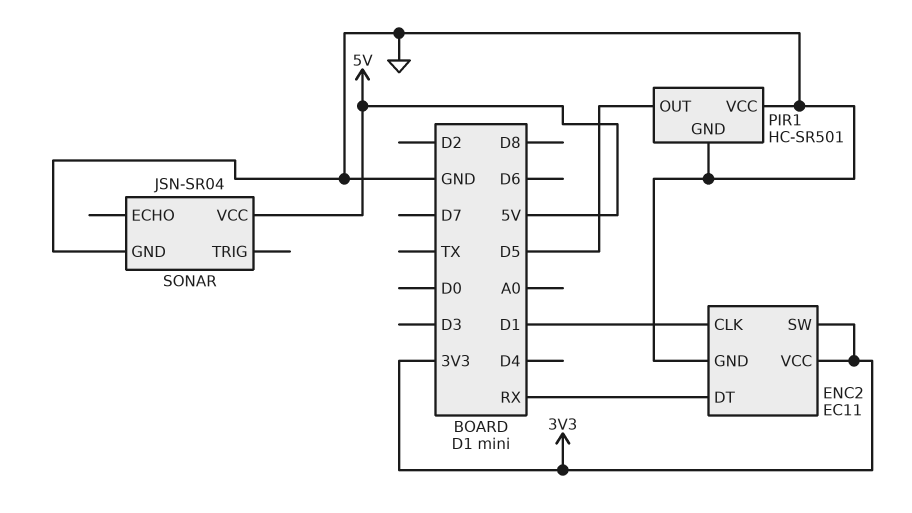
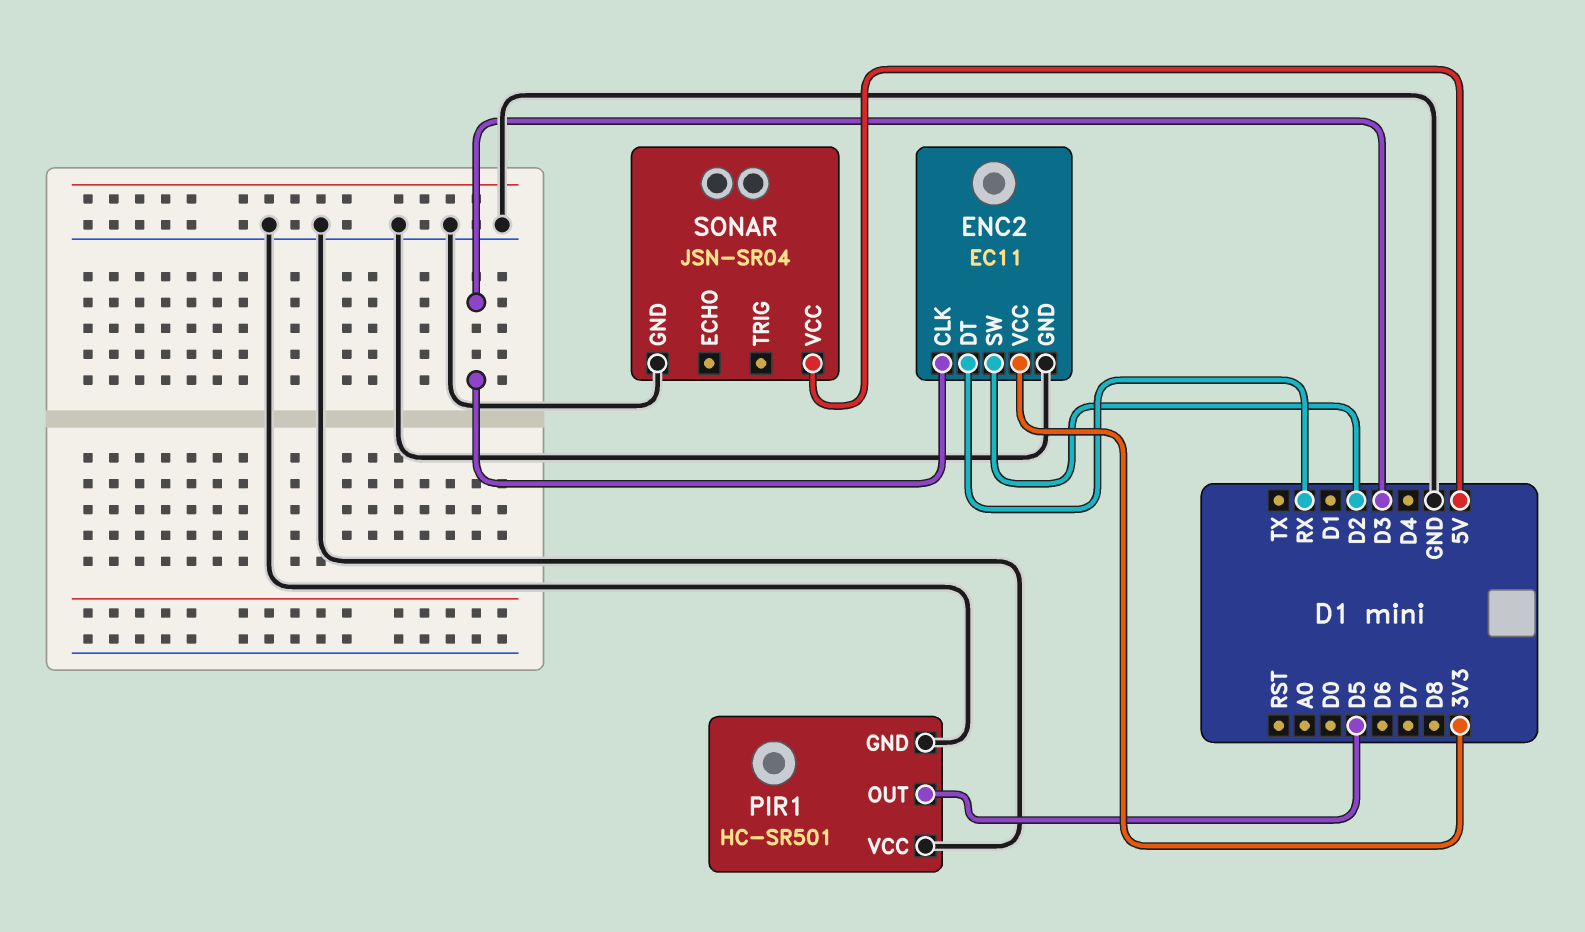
ENC2 pin CLK: D1 -> D3
ENC2 pin SW: 3V3 -> D2

